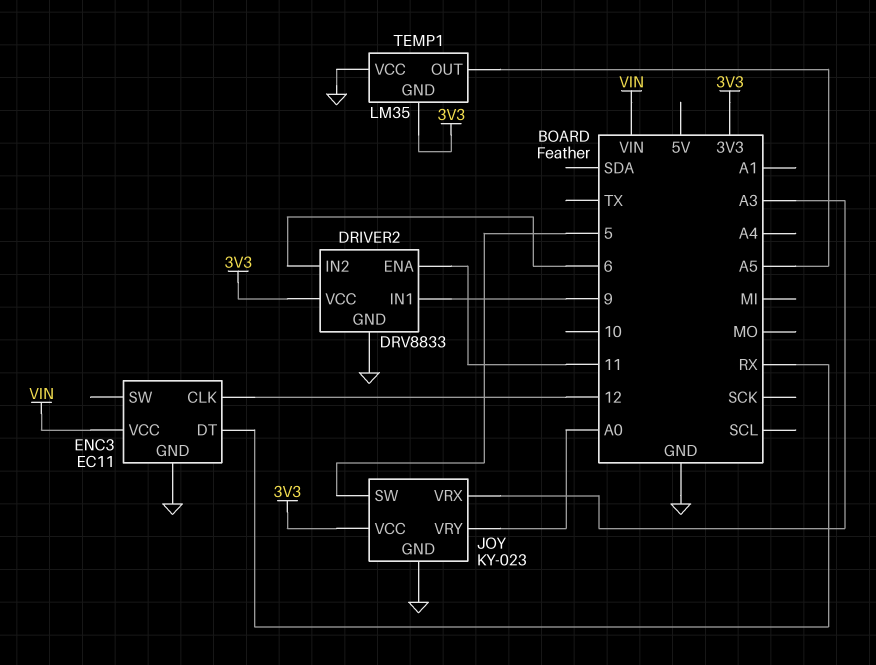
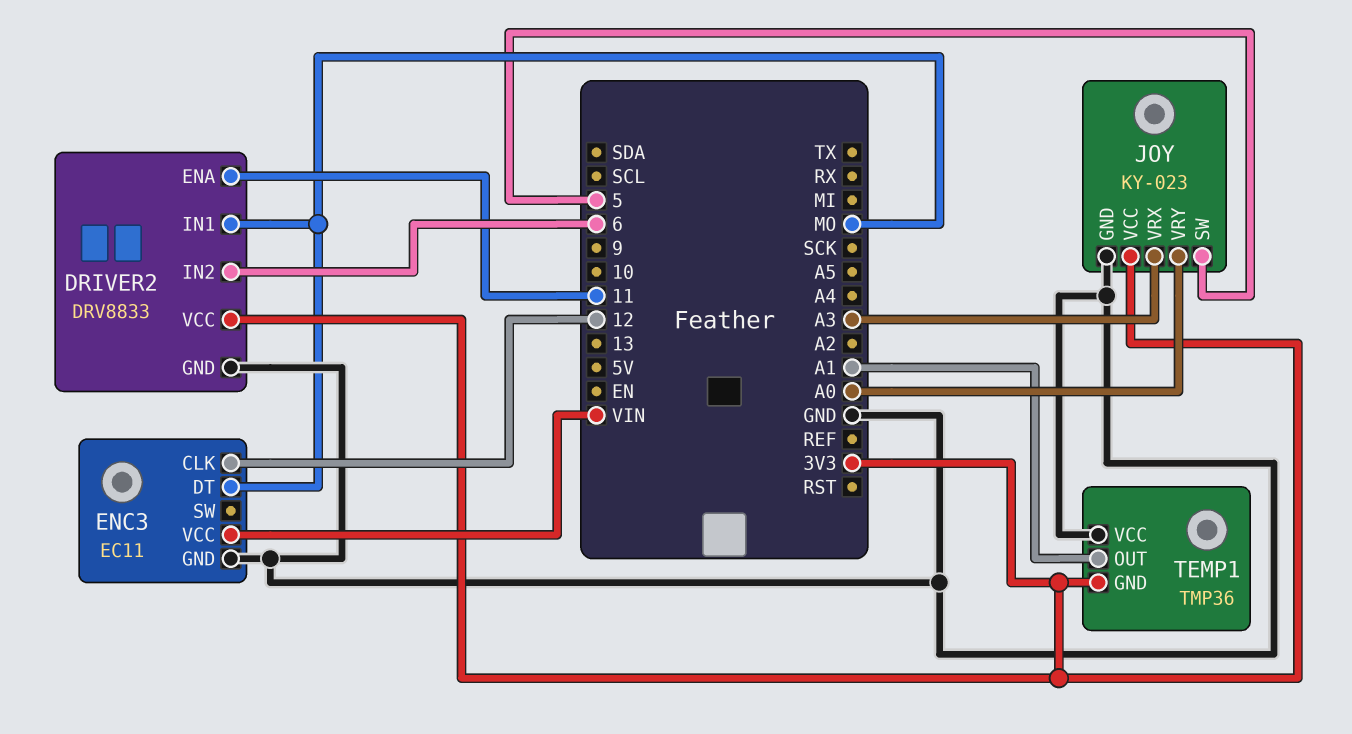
DRIVER2 pin IN1: 9 -> MO
ENC3 pin DT: RX -> MO
TEMP1: LM35 -> TMP36
TEMP1 pin OUT: A5 -> A1

